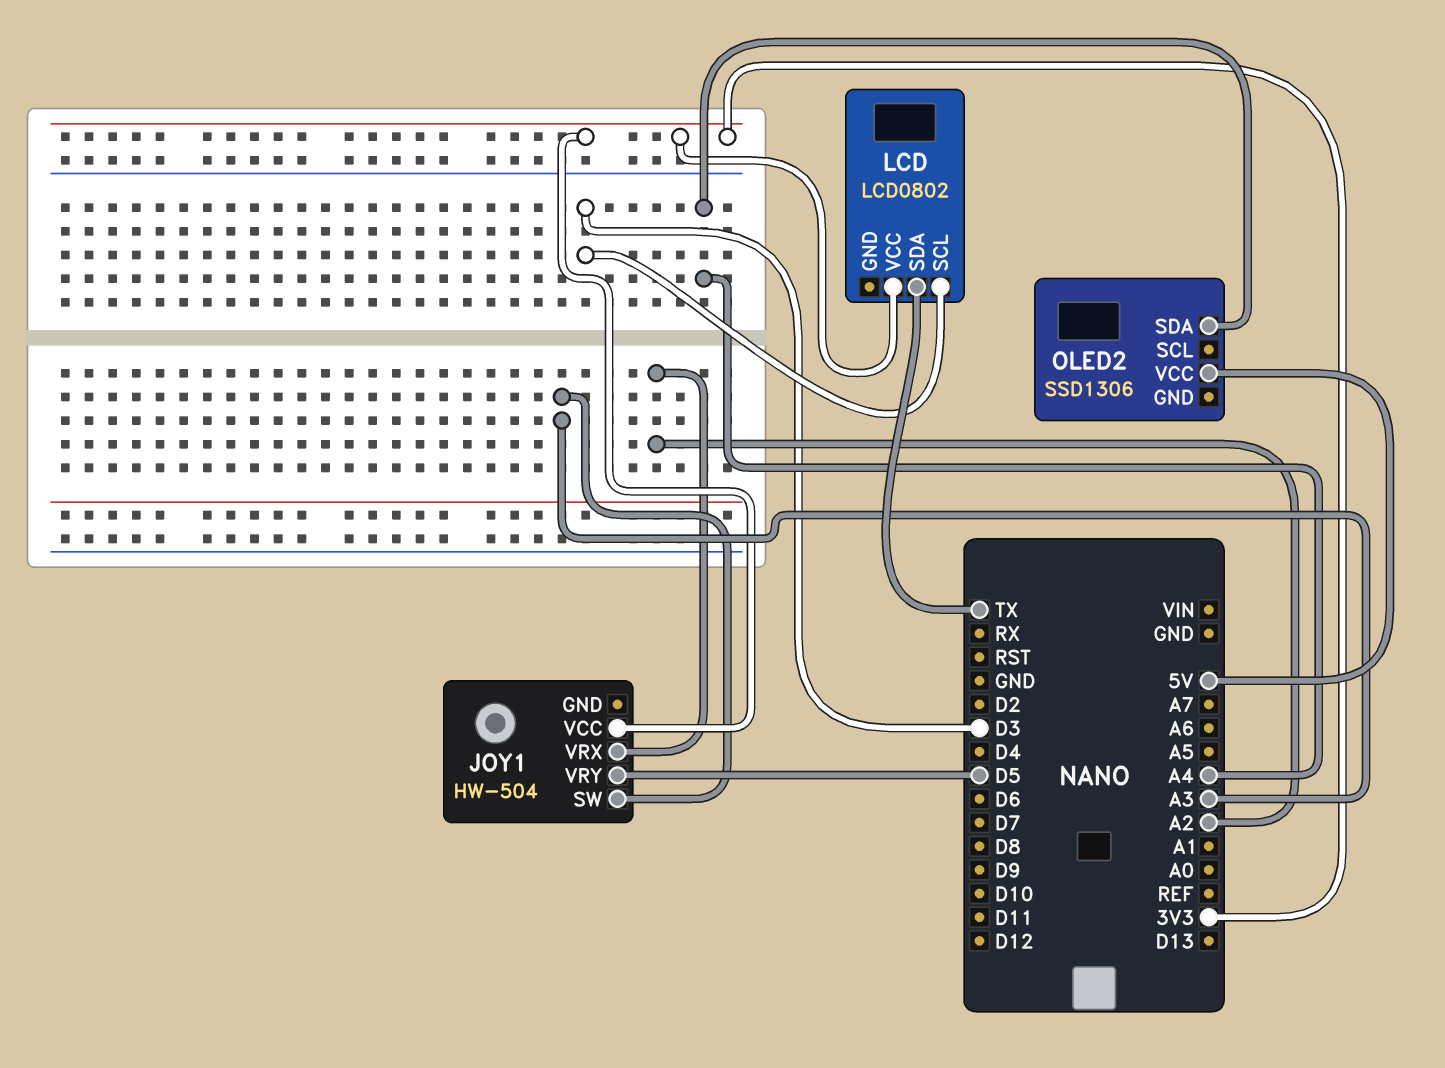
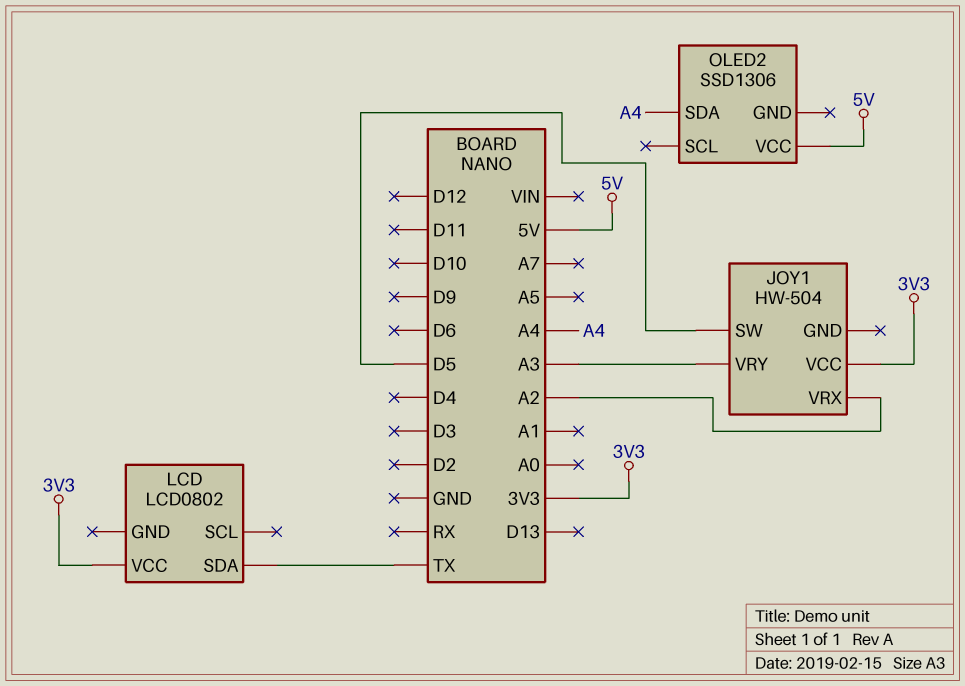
JOY1 pin SW: A3 -> D5
JOY1 pin VRY: D5 -> A3
LCD pin SCL: D3 -> none

